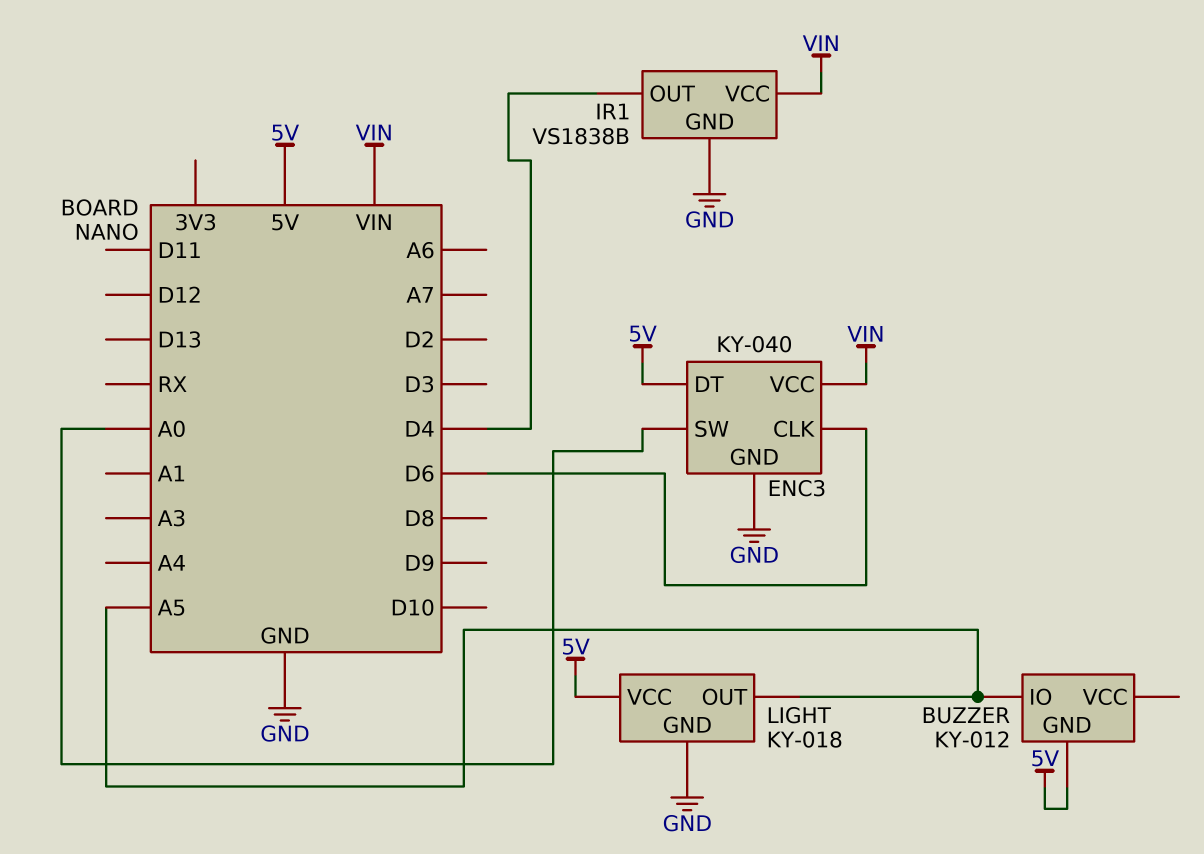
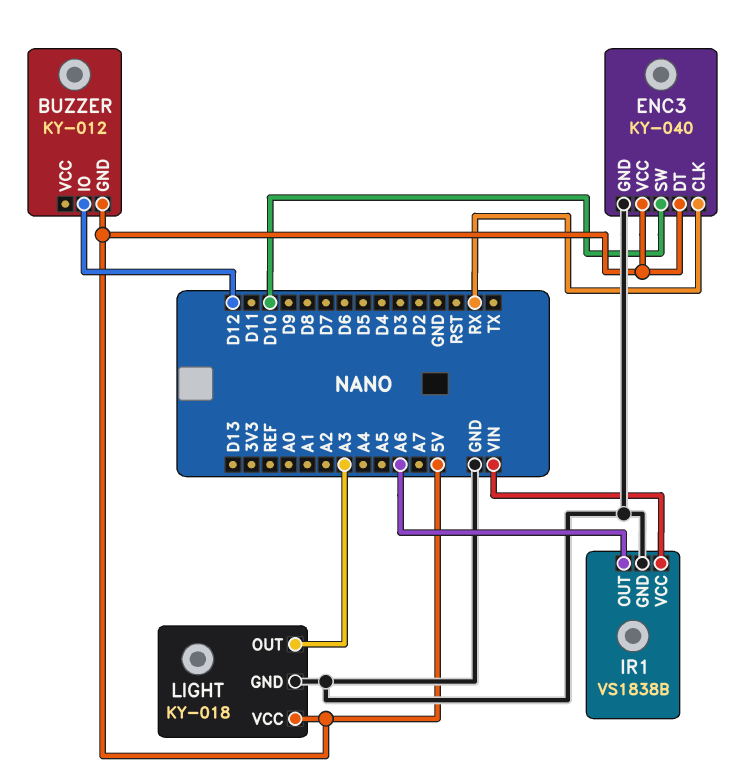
BUZZER pin IO: A5 -> D12
ENC3 pin CLK: D6 -> RX
ENC3 pin SW: A0 -> D10
ENC3 pin VCC: VIN -> 5V
IR1 pin OUT: D4 -> A6
LIGHT pin OUT: A5 -> A3

